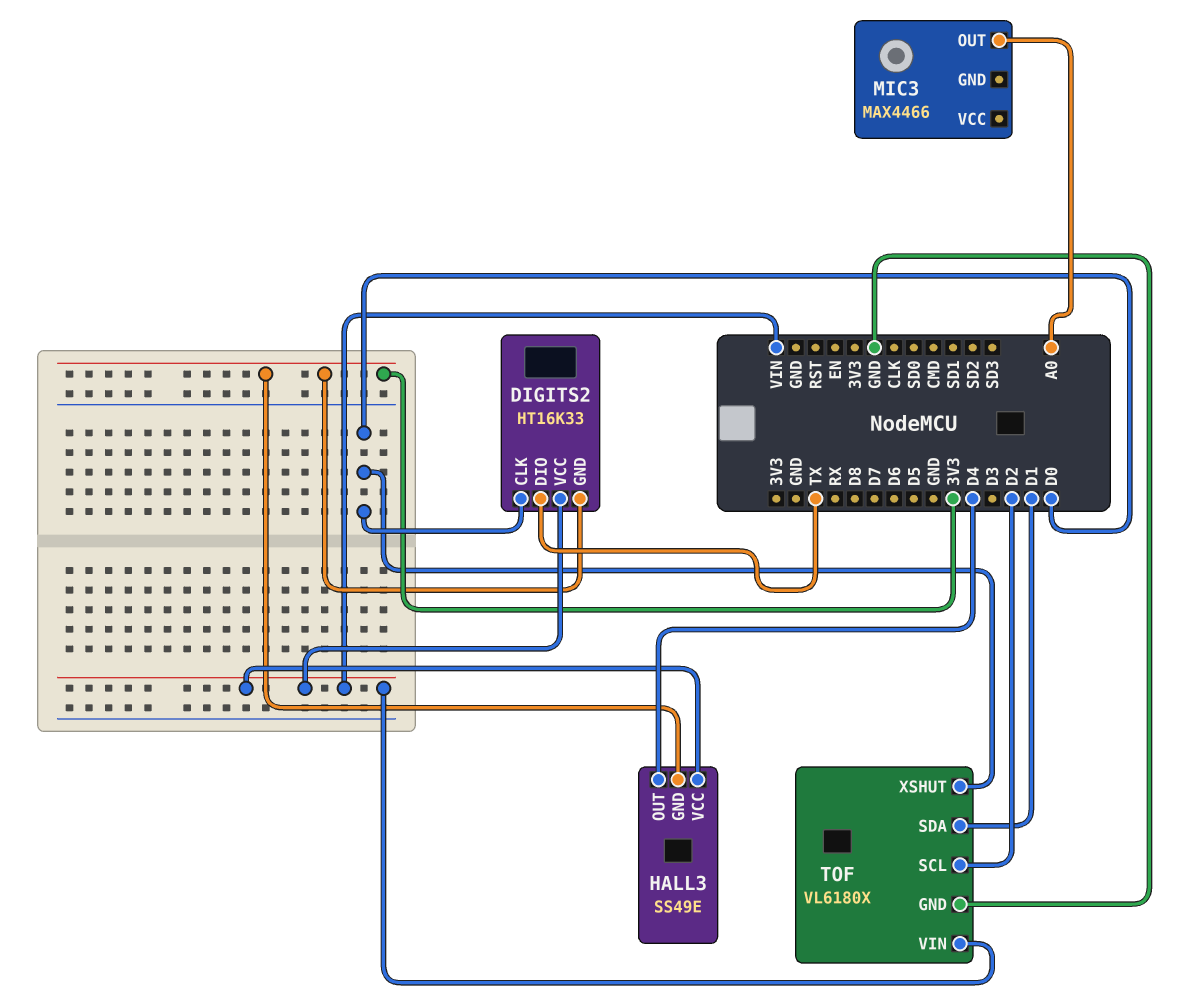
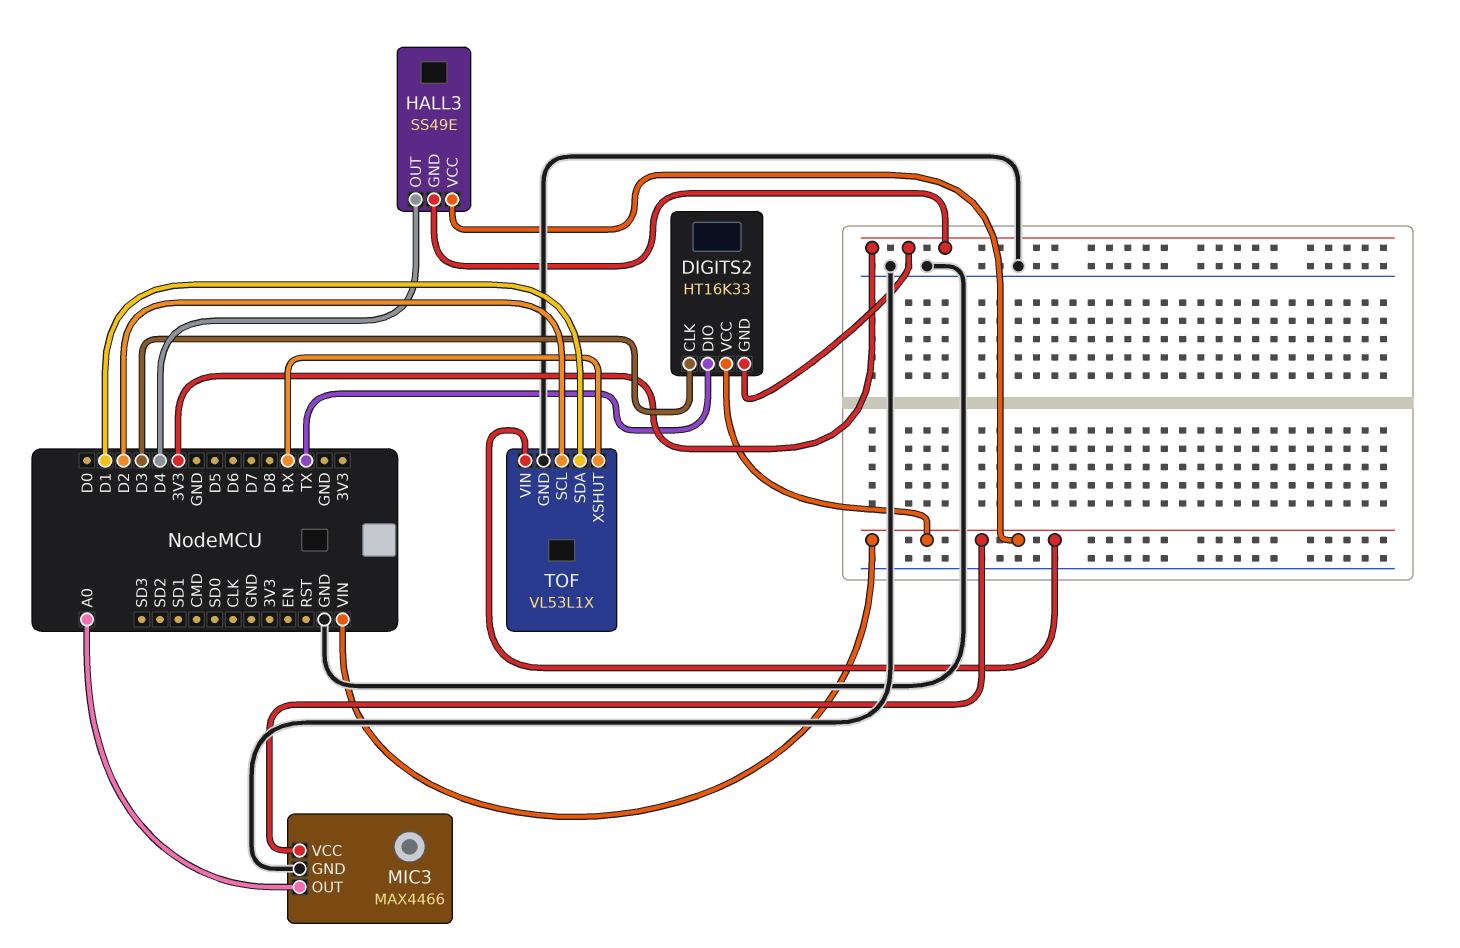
DIGITS2 pin CLK: D0 -> D3
MIC3 pin GND: none -> GND
MIC3 pin VCC: none -> VIN
TOF: VL6180X -> VL53L1X
TOF pin XSHUT: D0 -> RX

